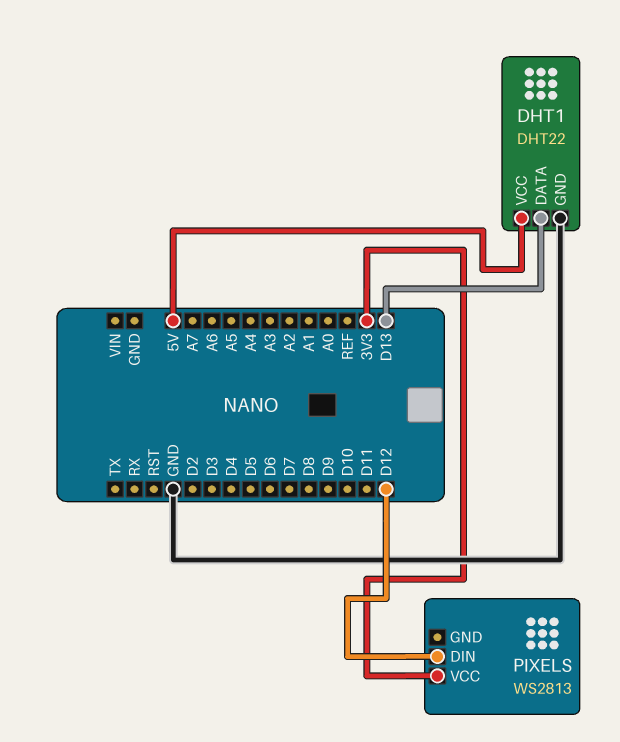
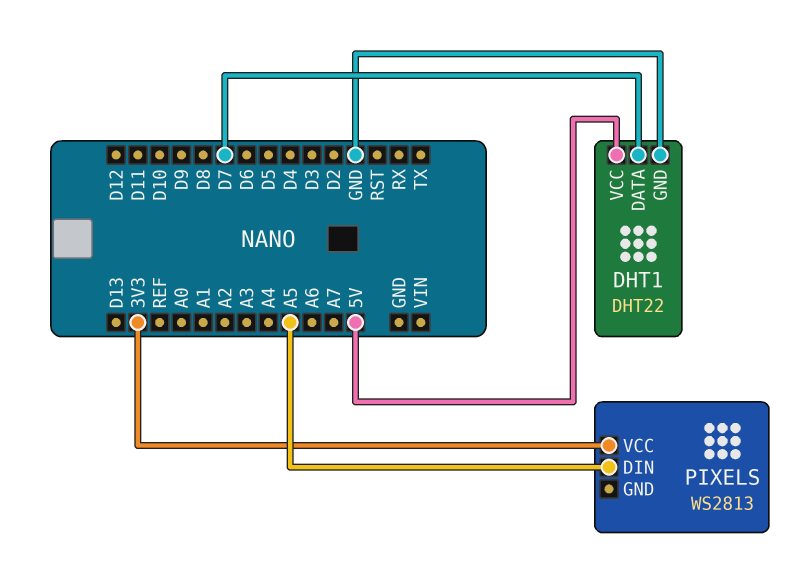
DHT1 pin DATA: D13 -> D7
PIXELS pin DIN: D12 -> A5

